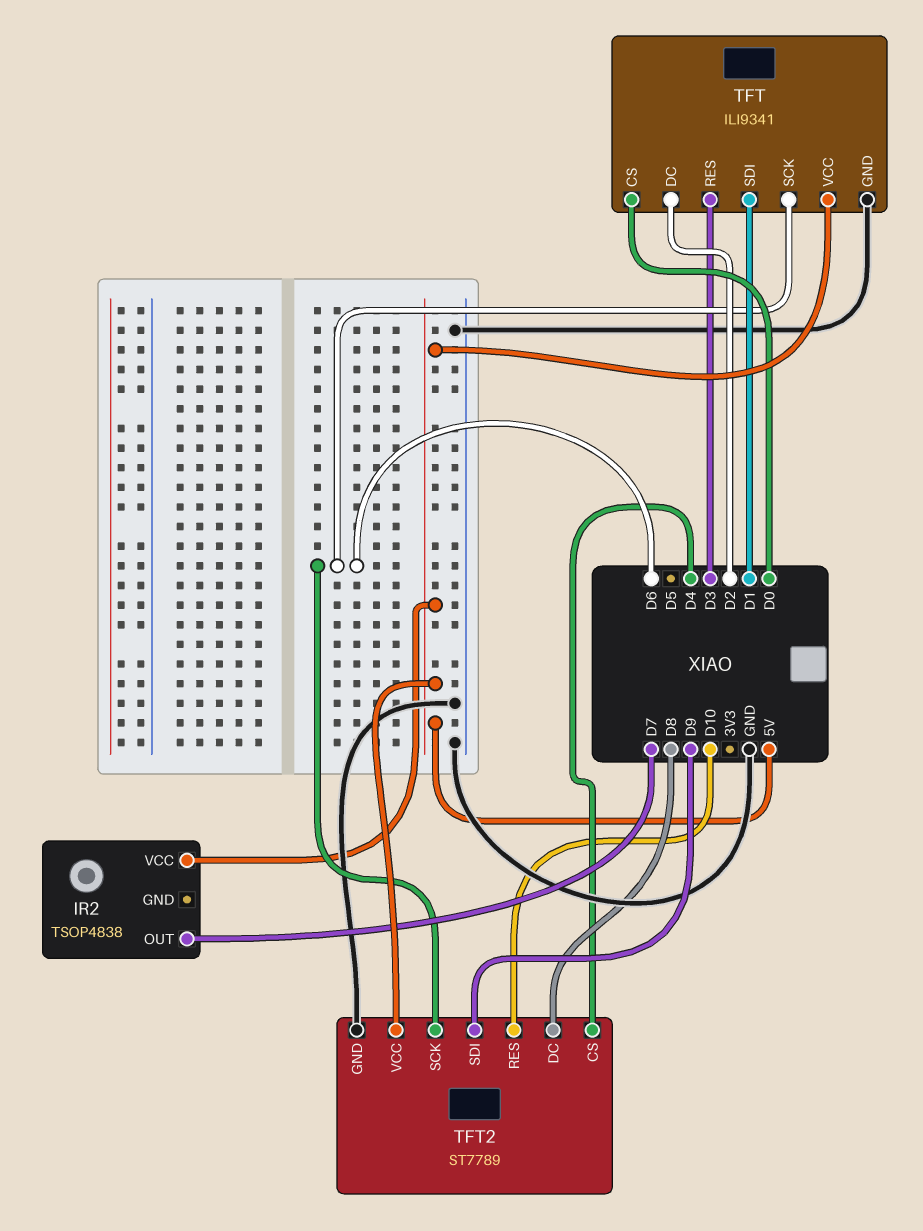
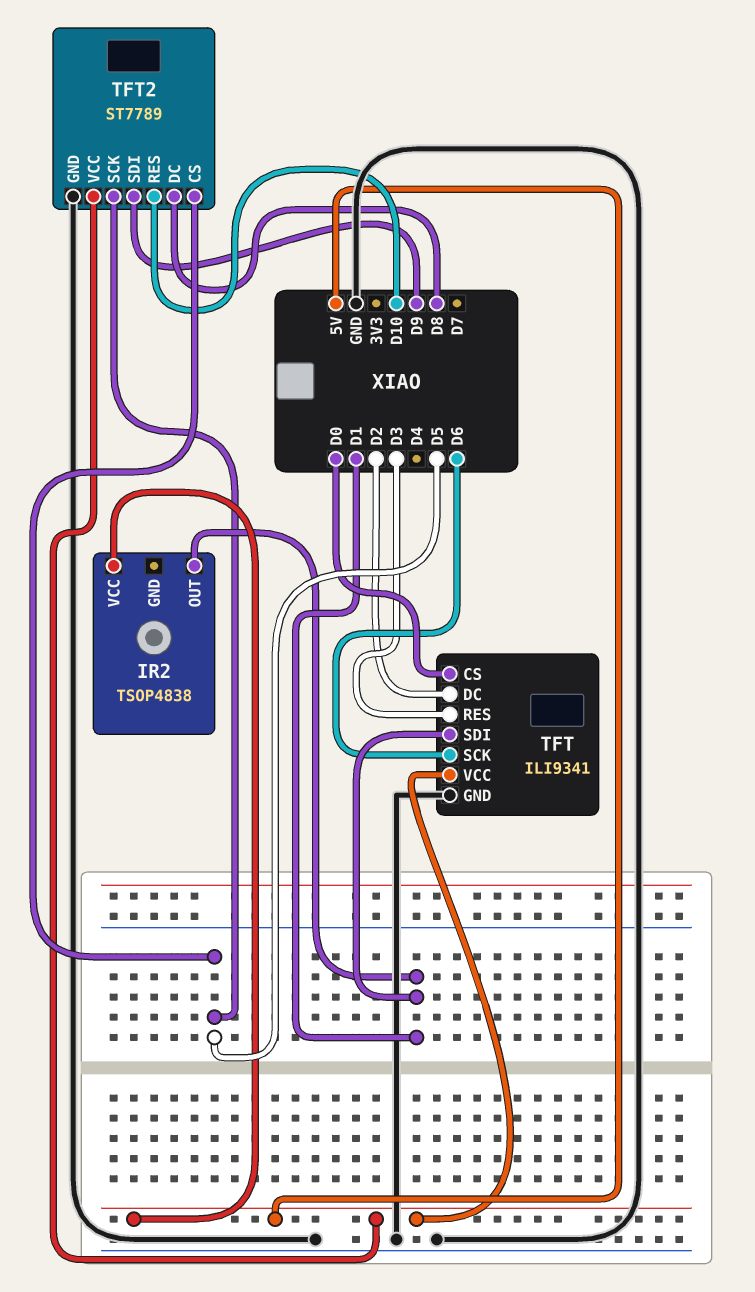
IR2 pin OUT: D7 -> D1
TFT2 pin CS: D4 -> D5
TFT2 pin SCK: D6 -> D5

